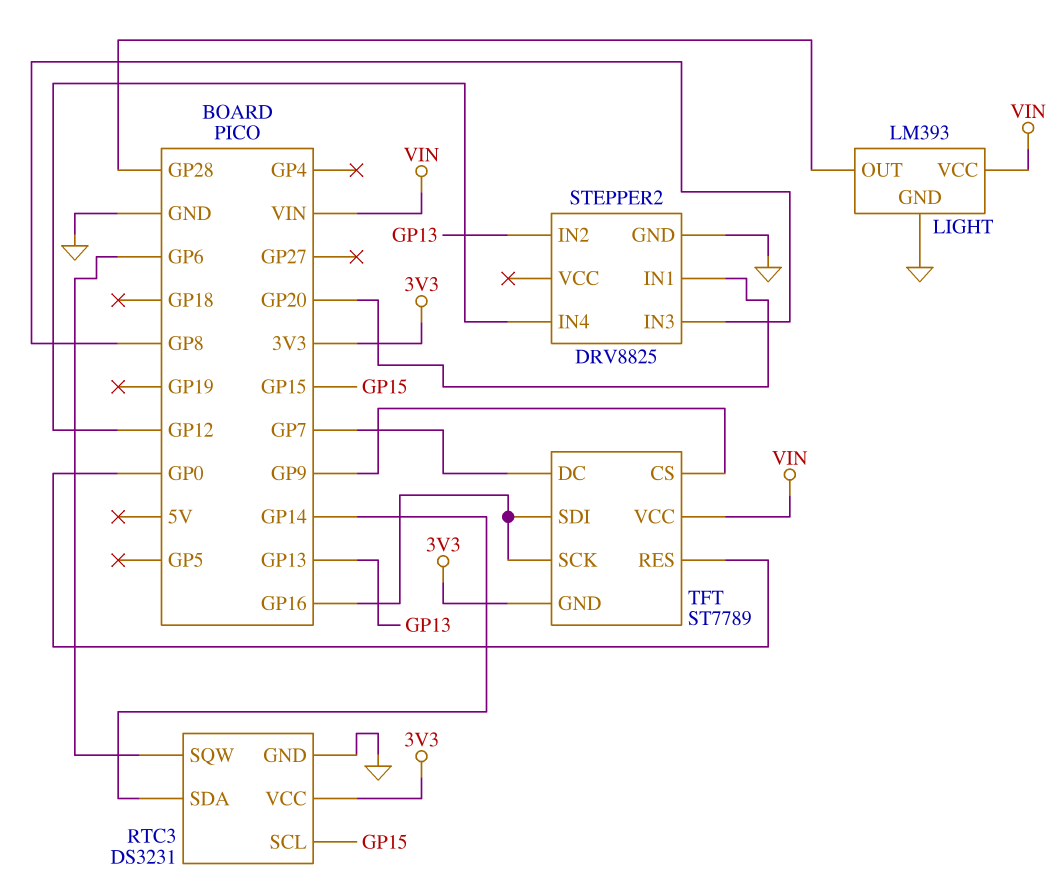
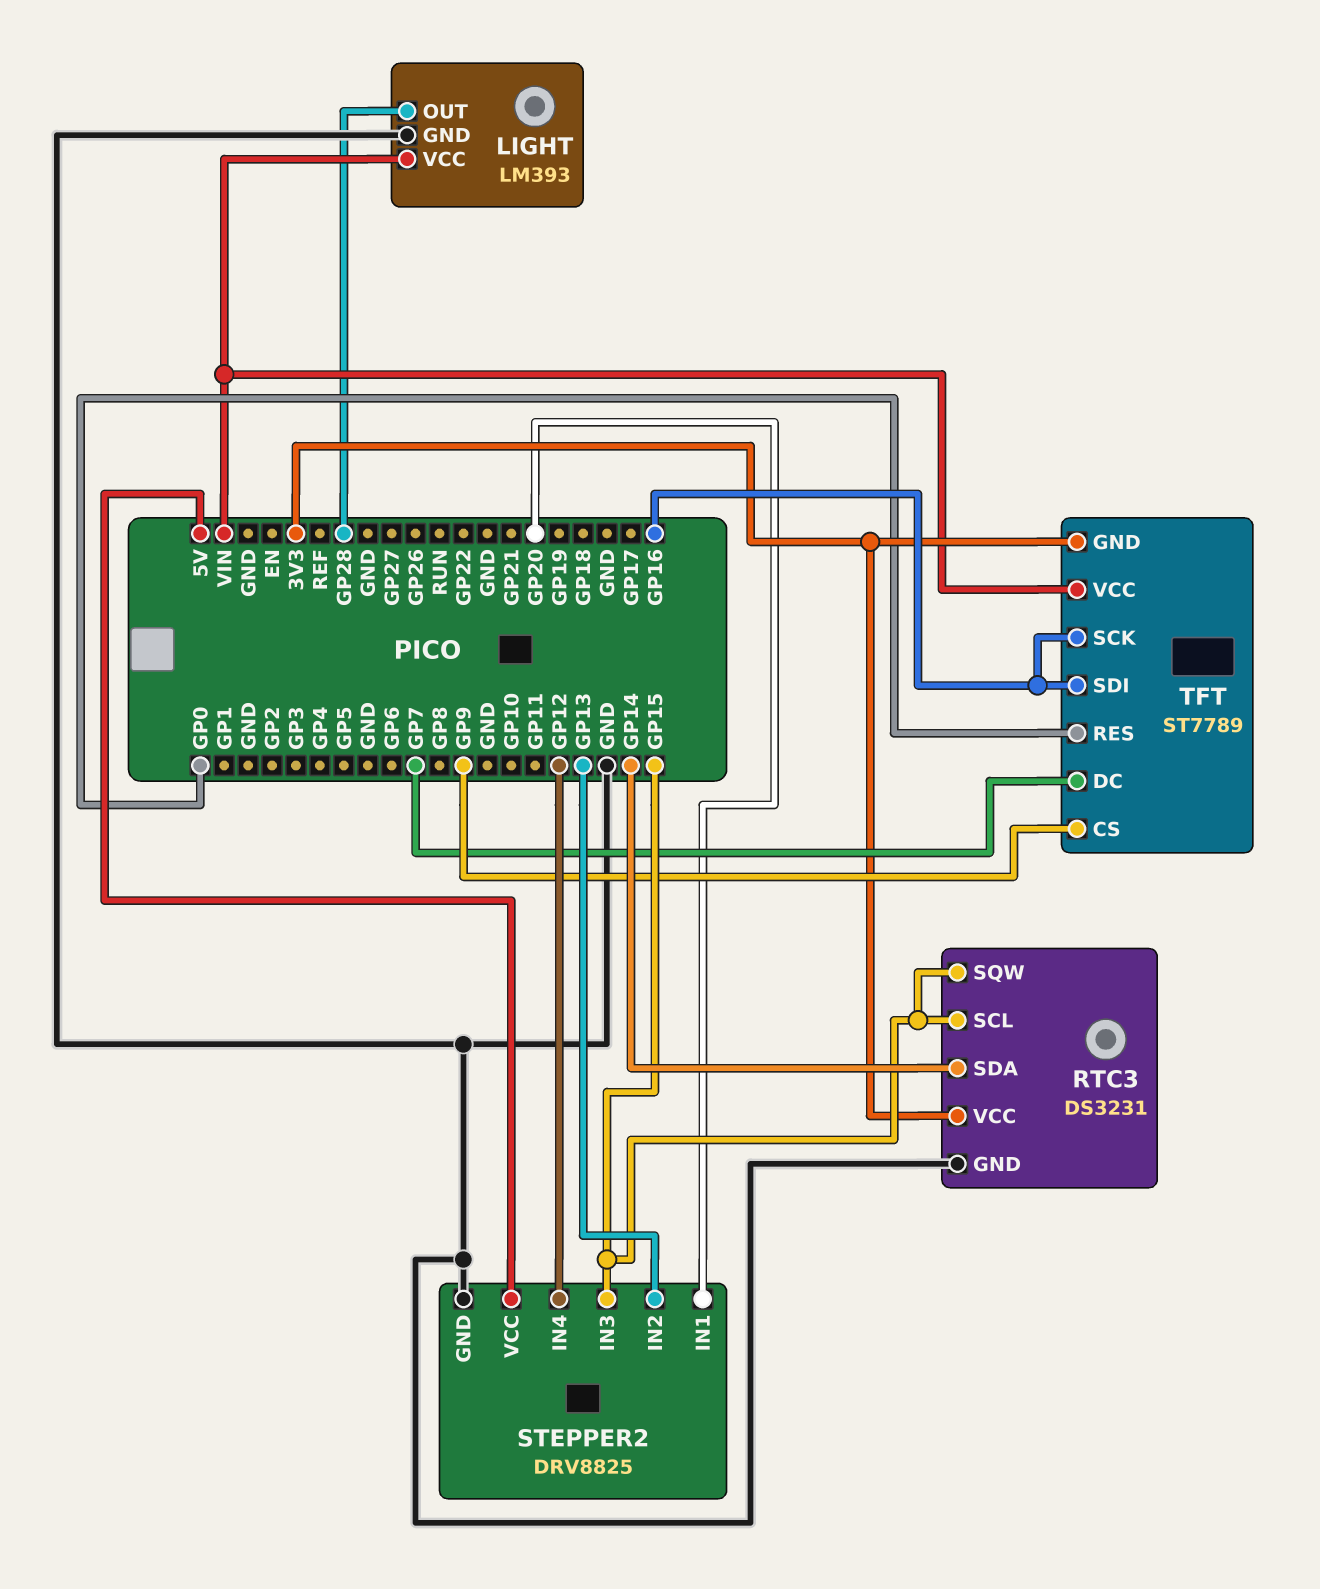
RTC3 pin SQW: GP6 -> GP15
STEPPER2 pin IN3: GP8 -> GP15
STEPPER2 pin VCC: none -> 5V

